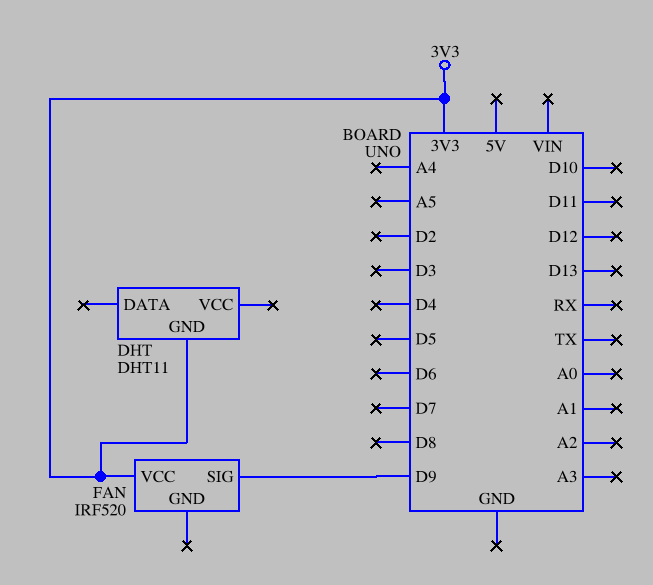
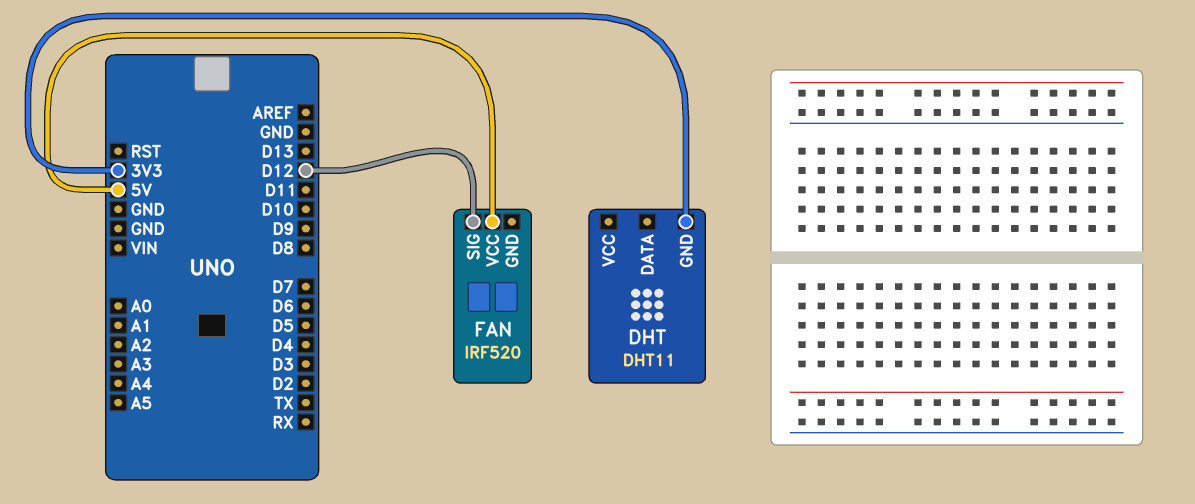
FAN pin SIG: D9 -> D12
FAN pin VCC: 3V3 -> 5V

